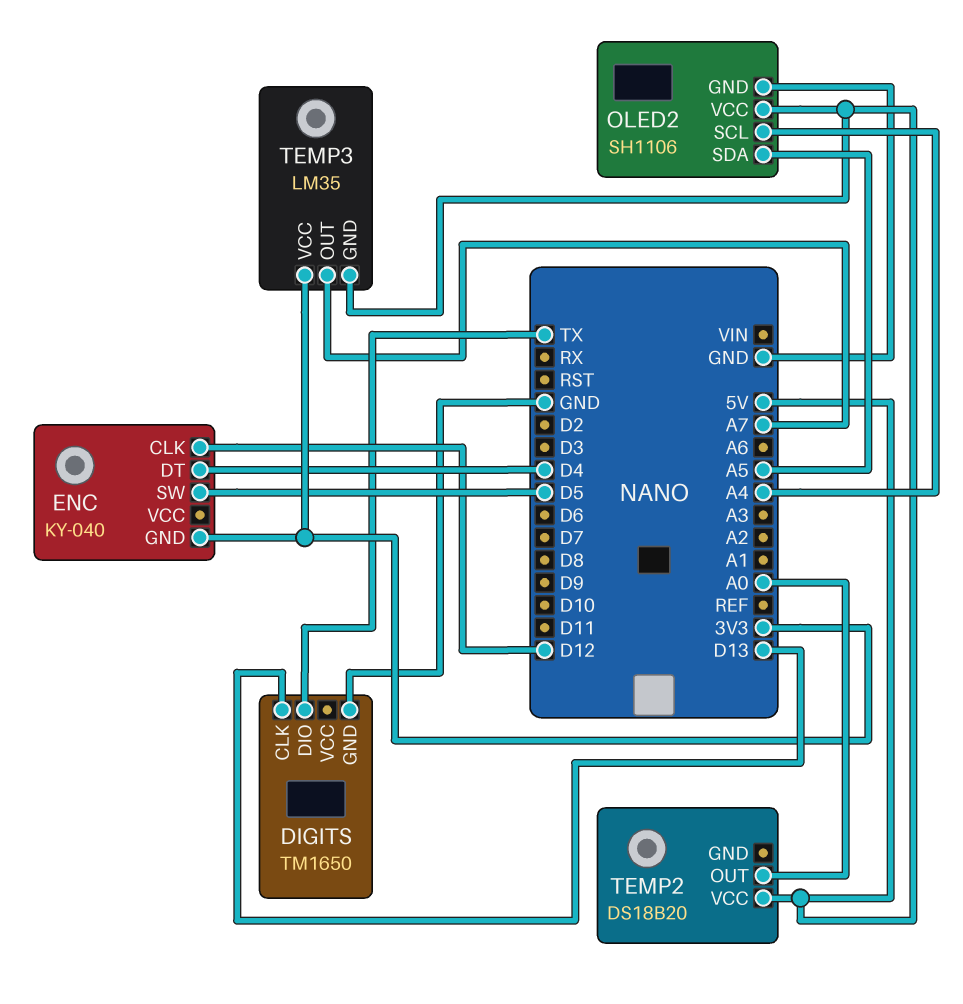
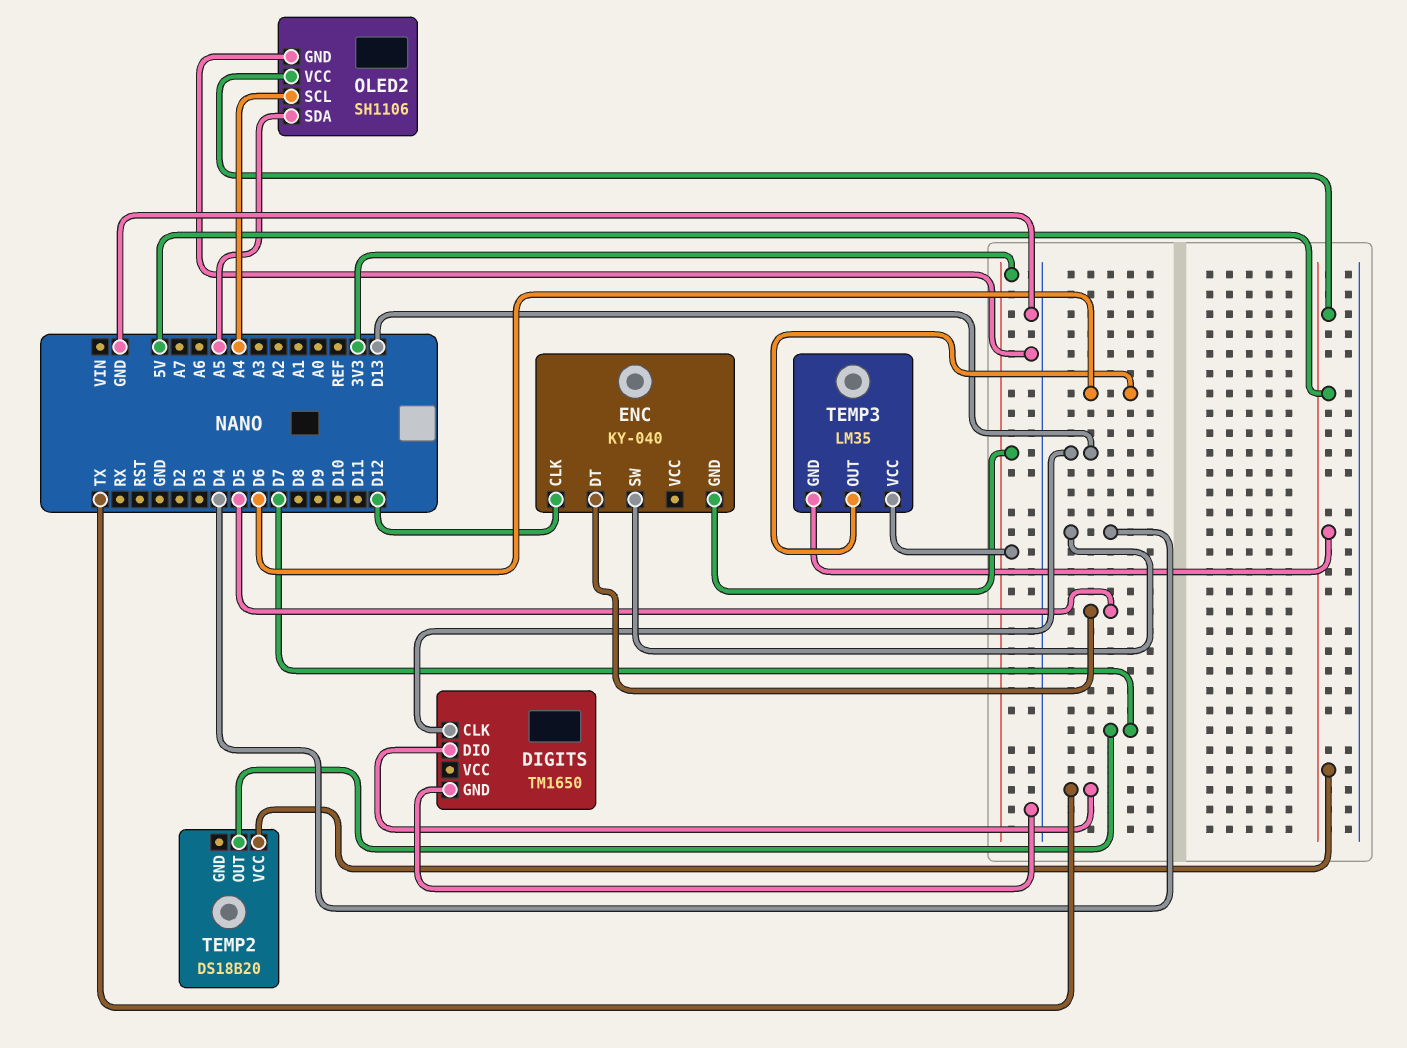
ENC pin DT: D4 -> D5
ENC pin SW: D5 -> D4
TEMP2 pin OUT: A0 -> D7
TEMP3 pin OUT: A7 -> D6

